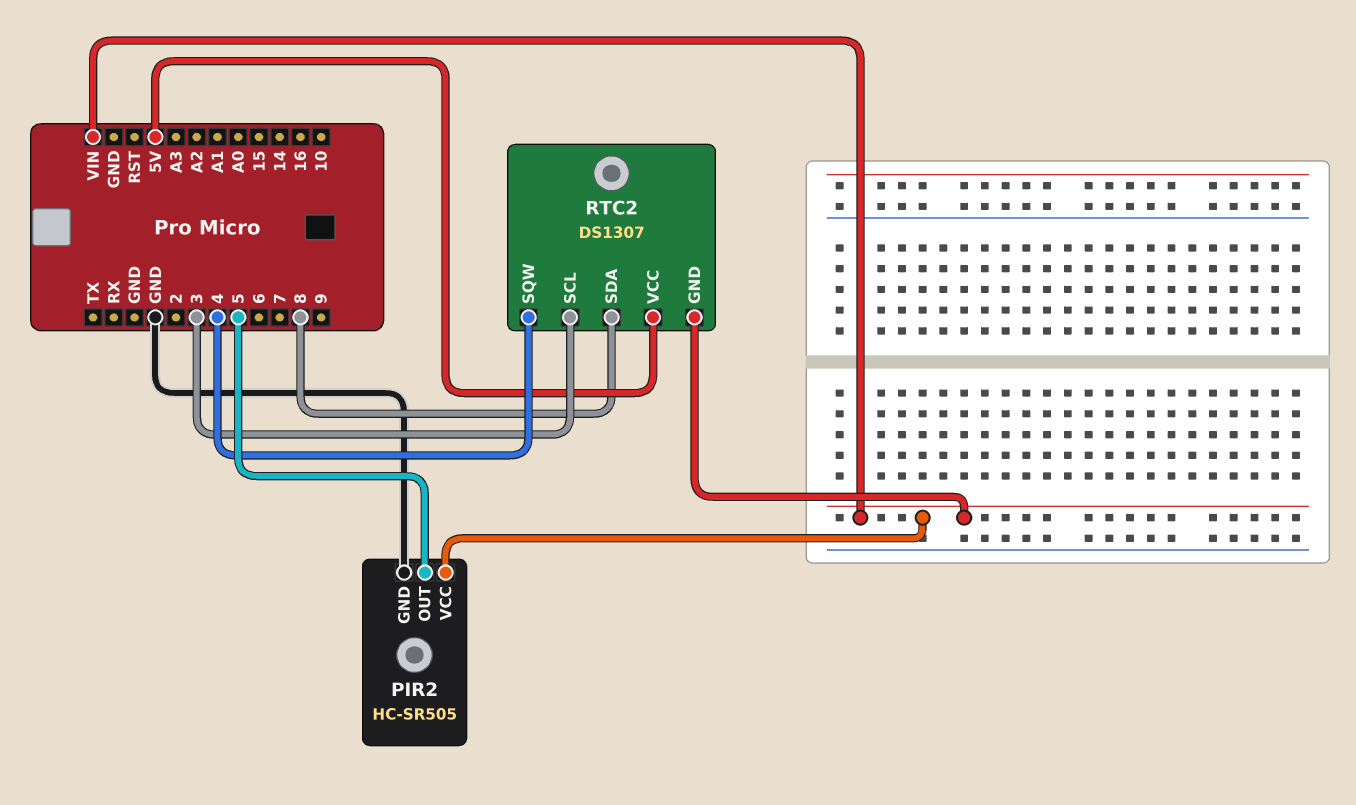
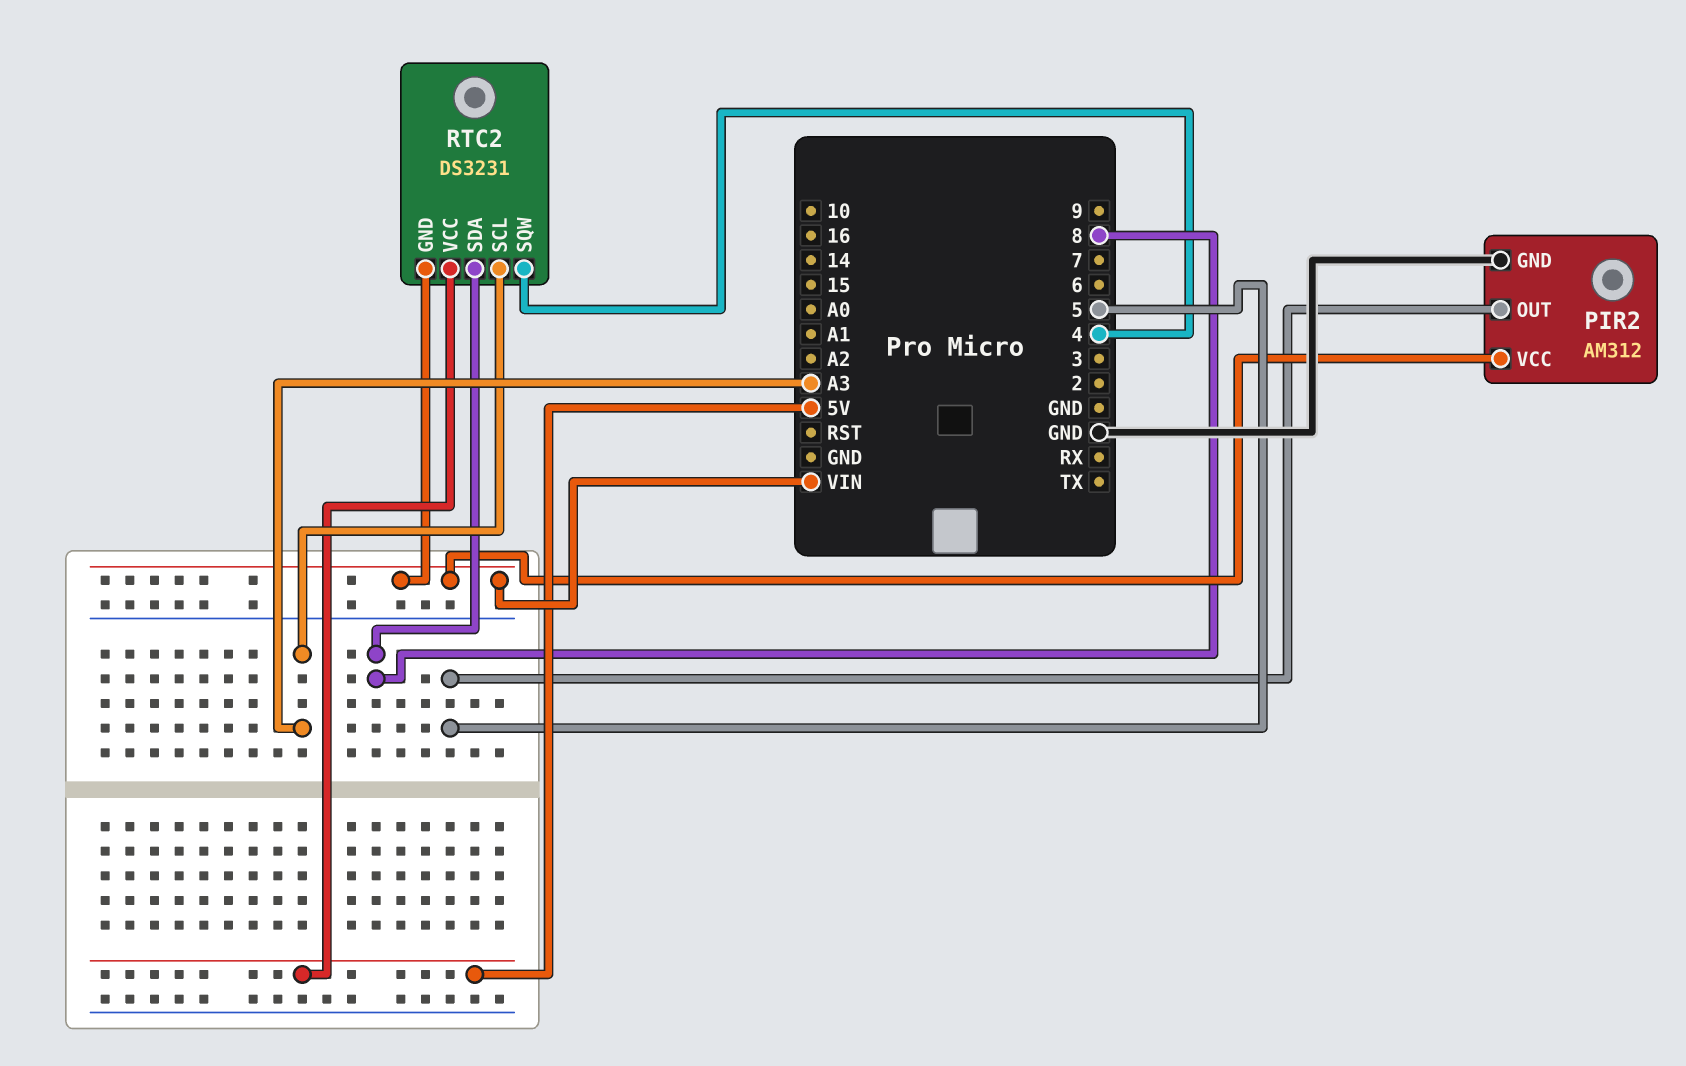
PIR2: HC-SR505 -> AM312
RTC2: DS1307 -> DS3231
RTC2 pin SCL: 3 -> A3

